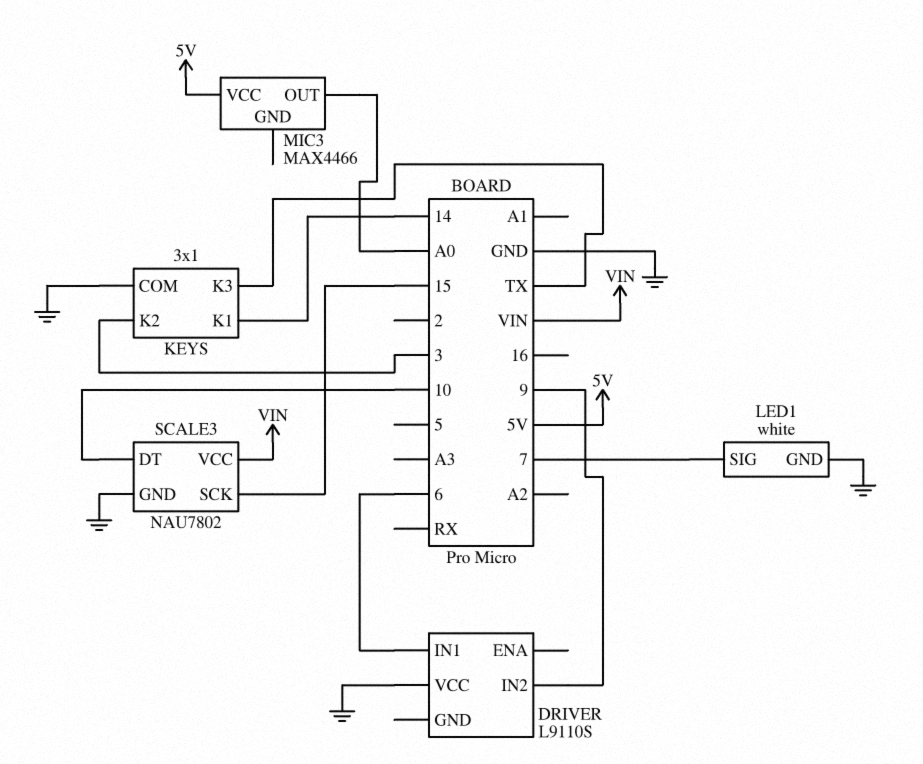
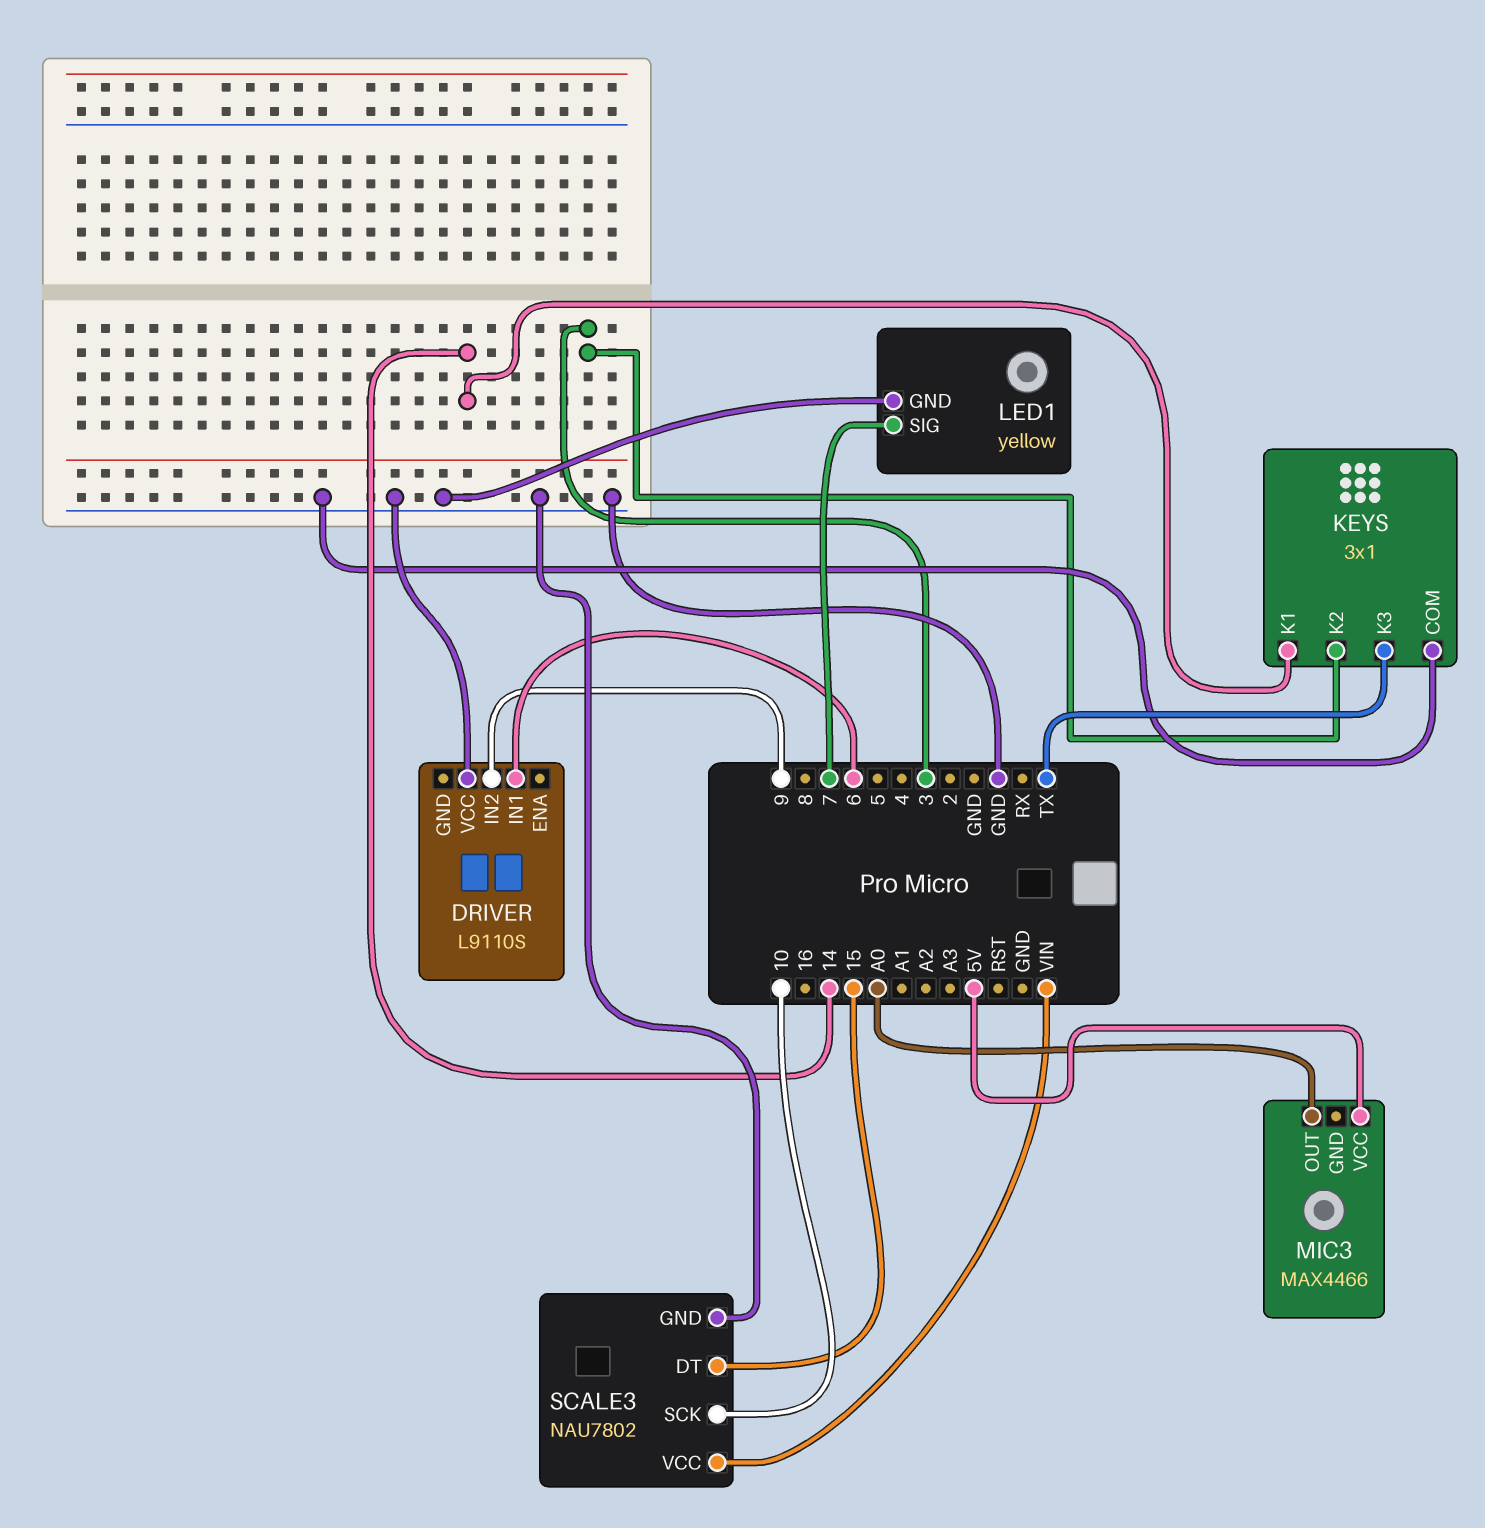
LED1: white -> yellow
SCALE3 pin DT: 10 -> 15
SCALE3 pin SCK: 15 -> 10

